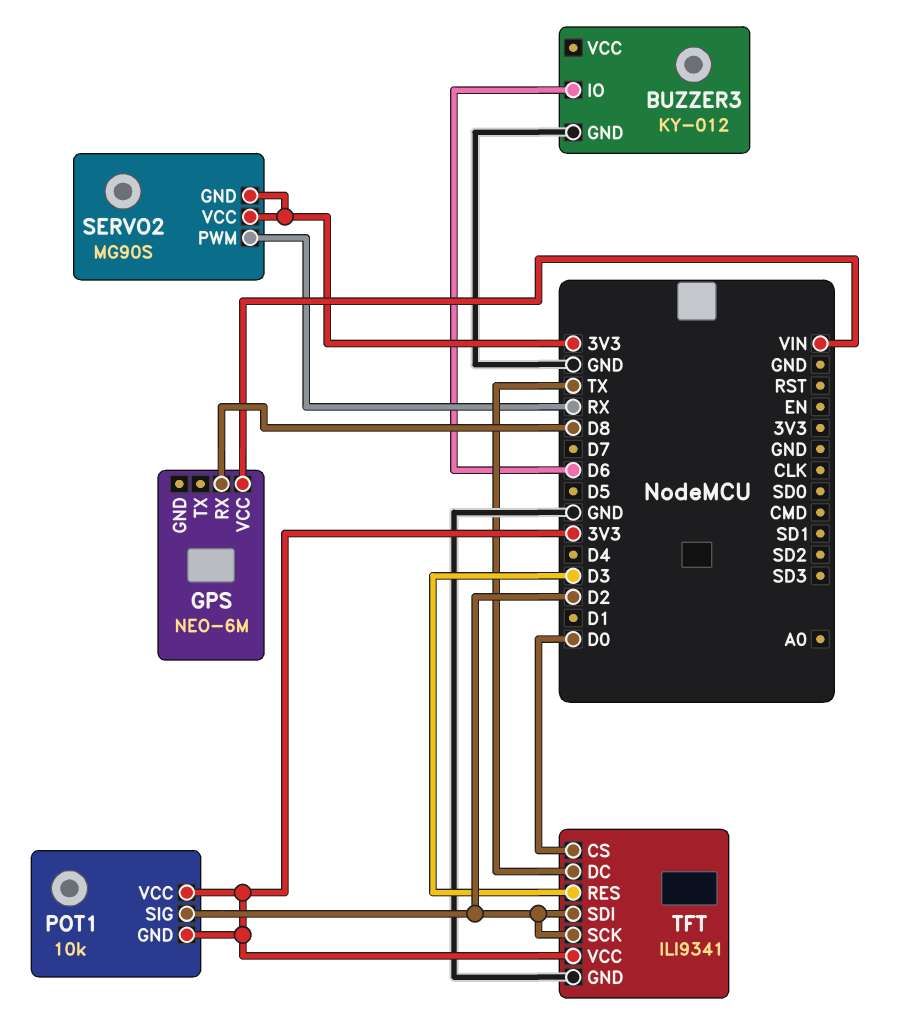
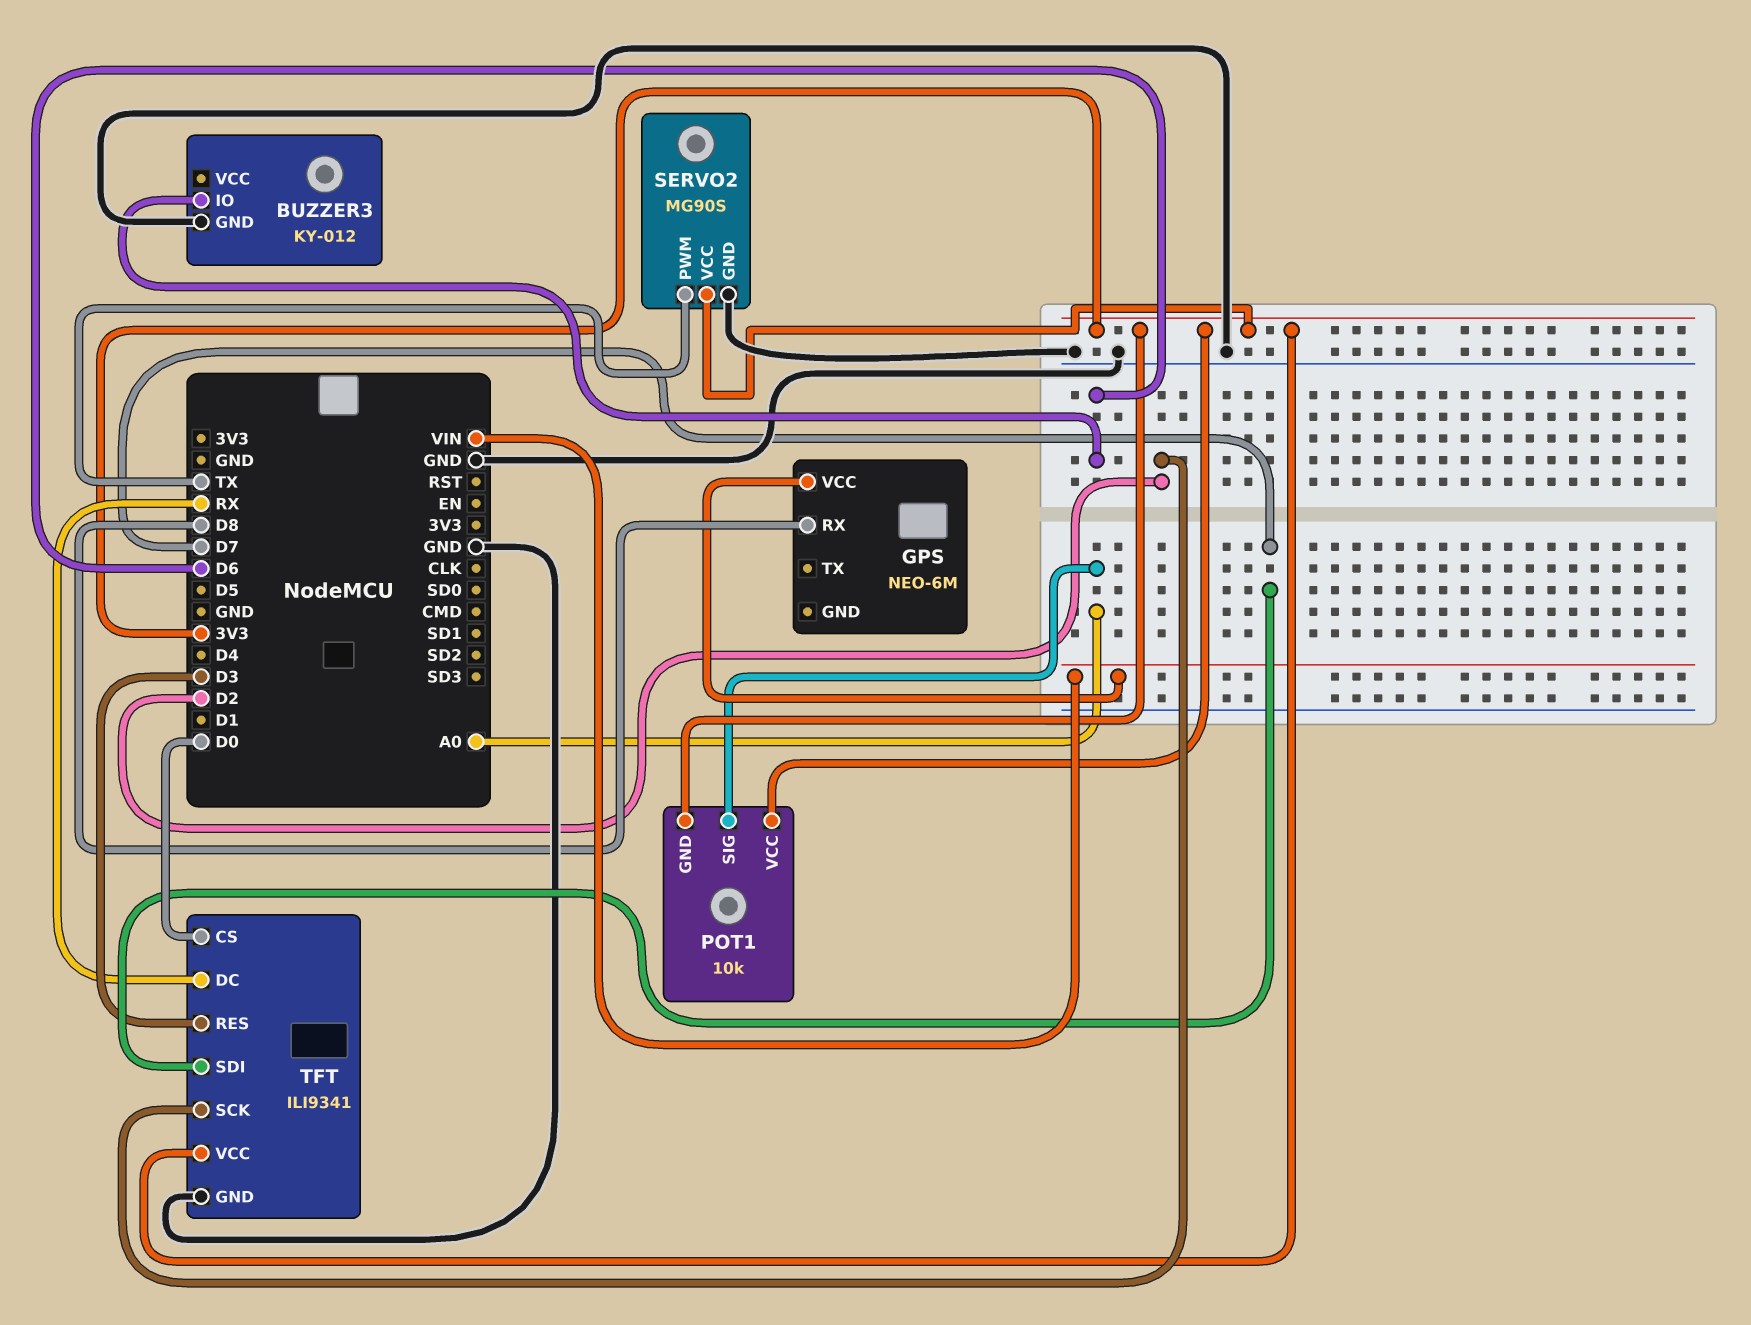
POT1 pin SIG: D2 -> A0
SERVO2 pin GND: 3V3 -> GND
SERVO2 pin PWM: RX -> TX
TFT pin DC: TX -> RX
TFT pin SDI: D2 -> D7

